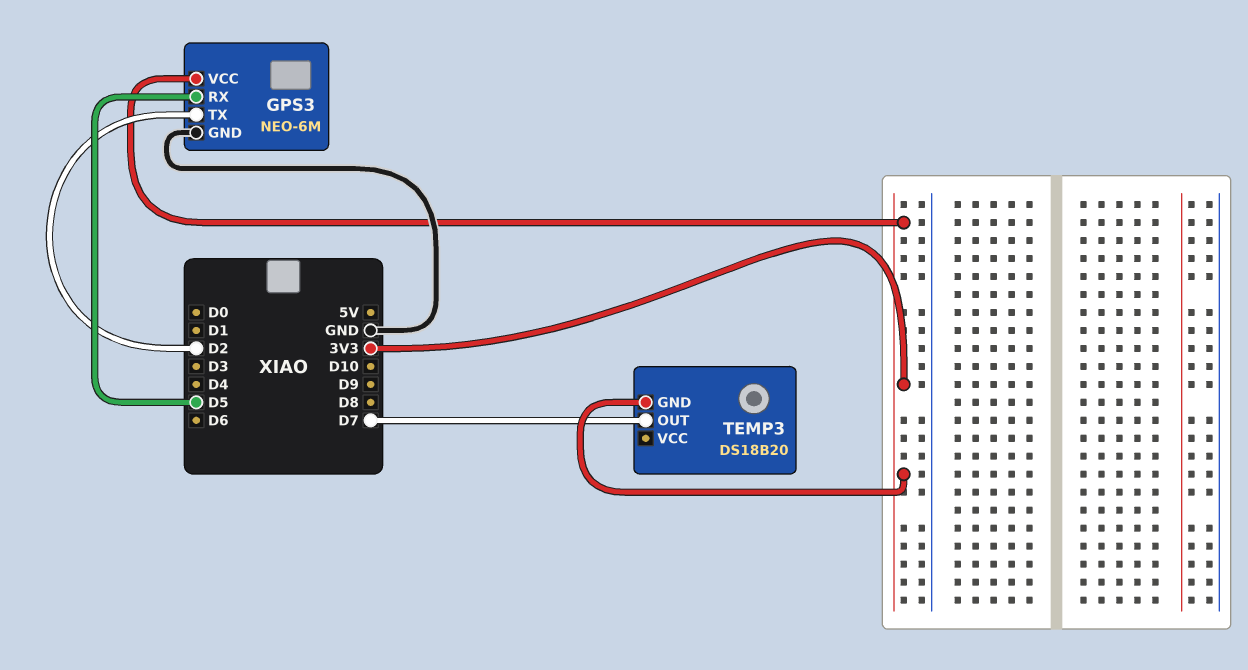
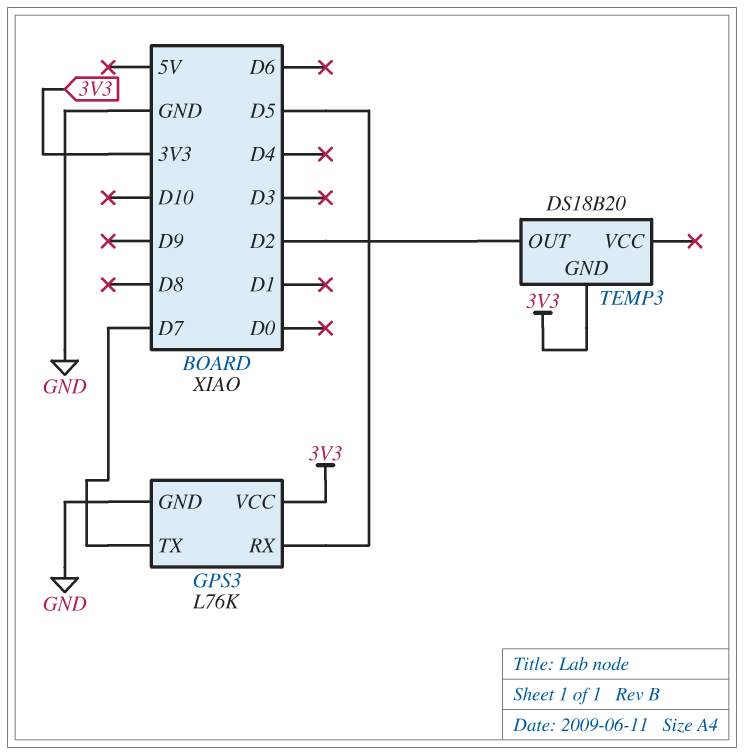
GPS3: NEO-6M -> L76K
GPS3 pin TX: D2 -> D7
TEMP3 pin OUT: D7 -> D2

